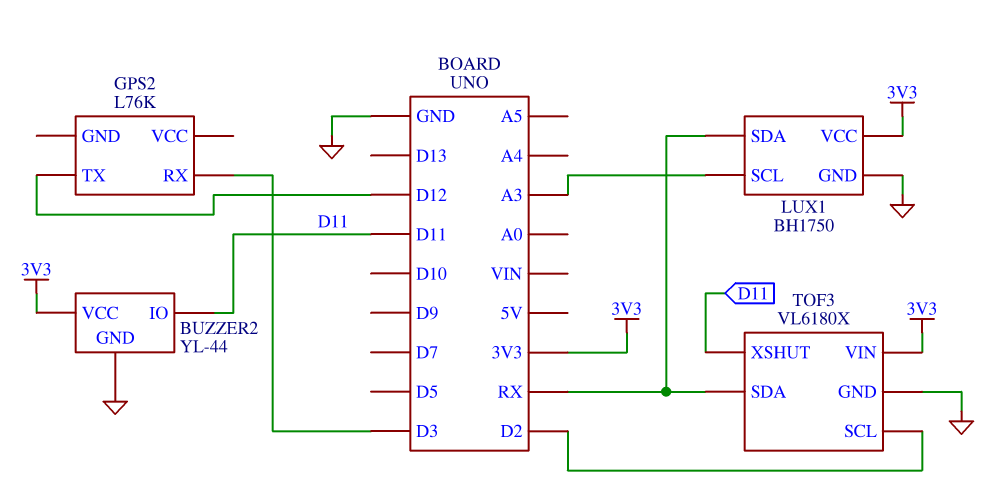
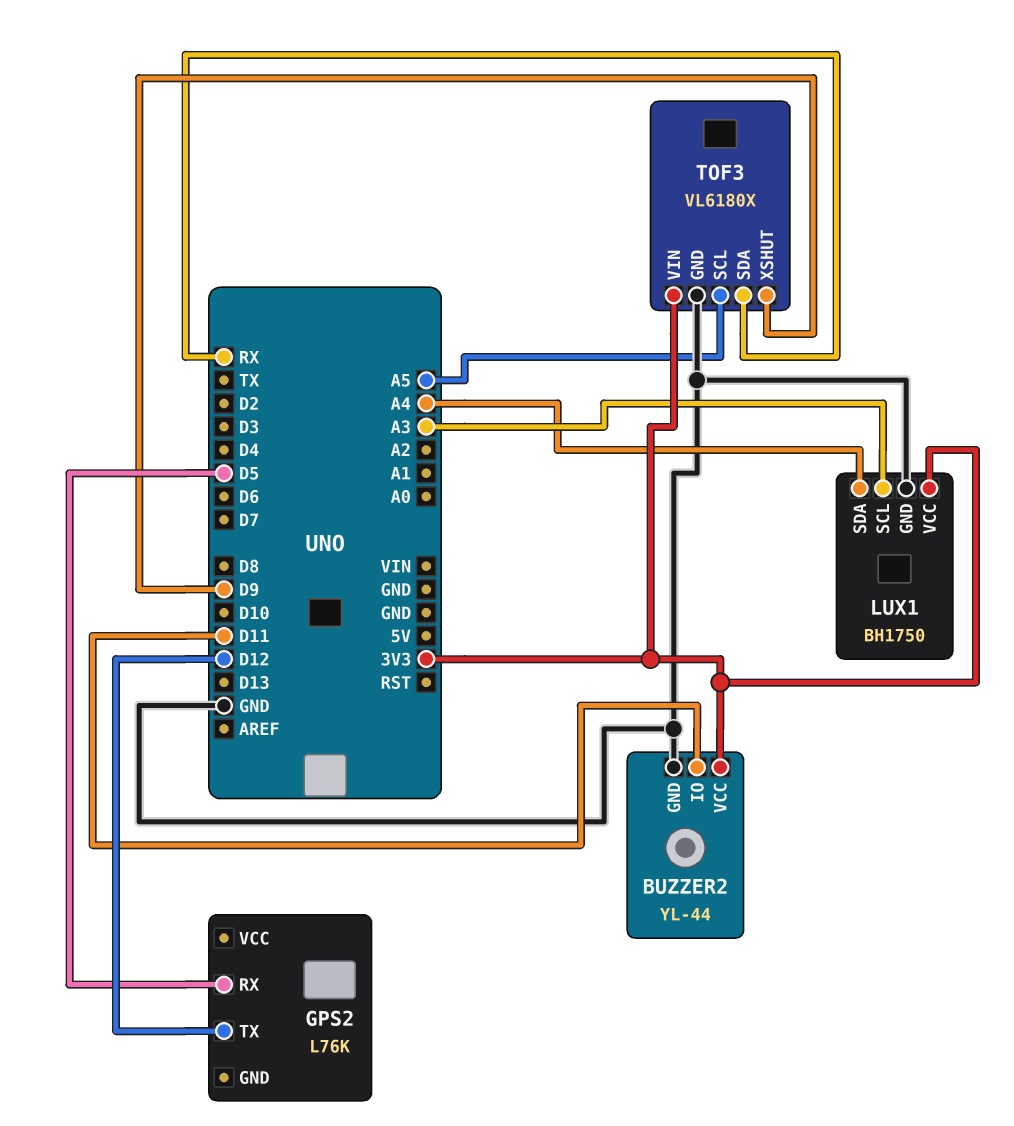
GPS2 pin RX: D3 -> D5
LUX1 pin SDA: RX -> A4
TOF3 pin SCL: D2 -> A5
TOF3 pin XSHUT: D11 -> D9

